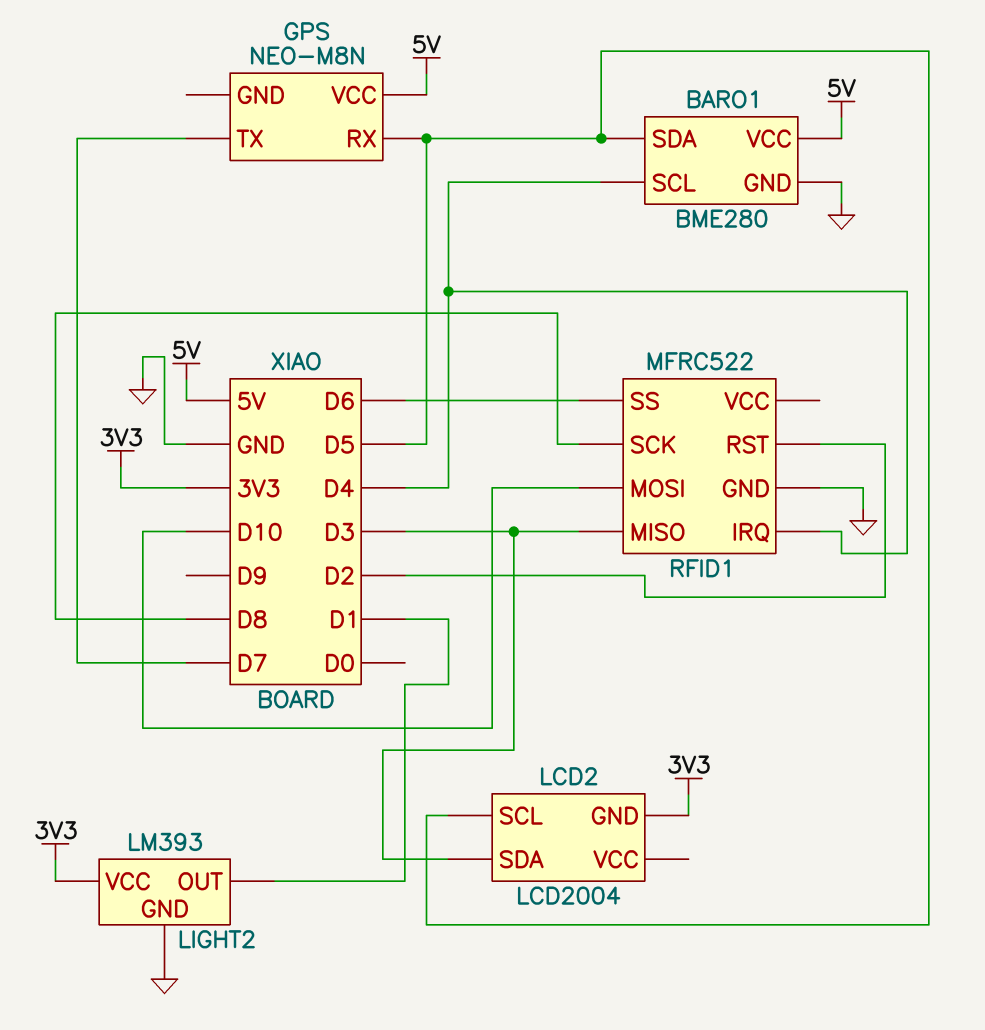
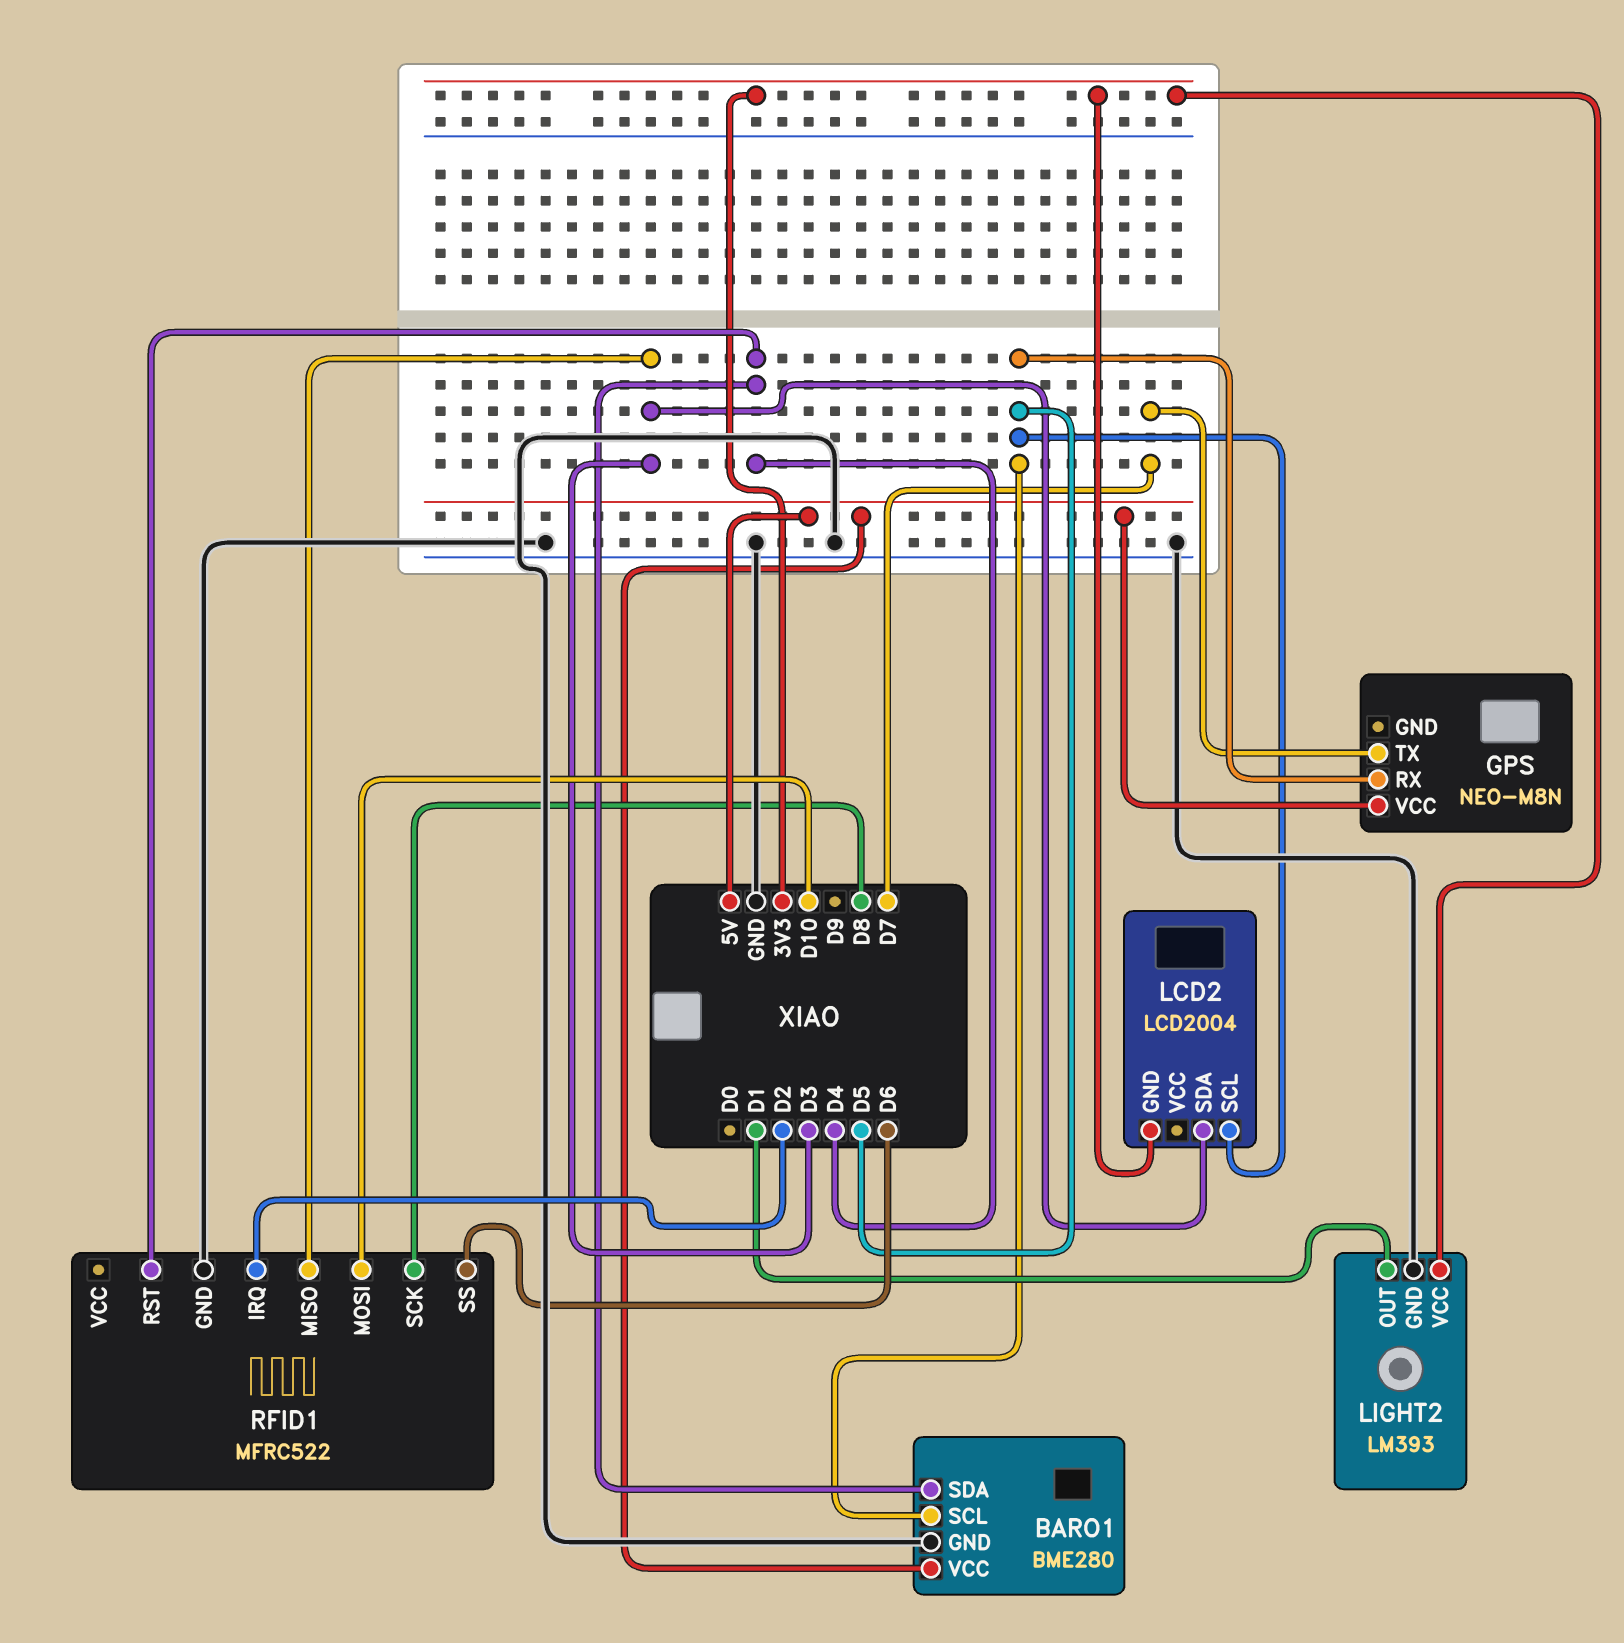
BARO1 pin SCL: D4 -> D5
BARO1 pin SDA: D5 -> D4
RFID1 pin IRQ: D4 -> D2
RFID1 pin RST: D2 -> D4

